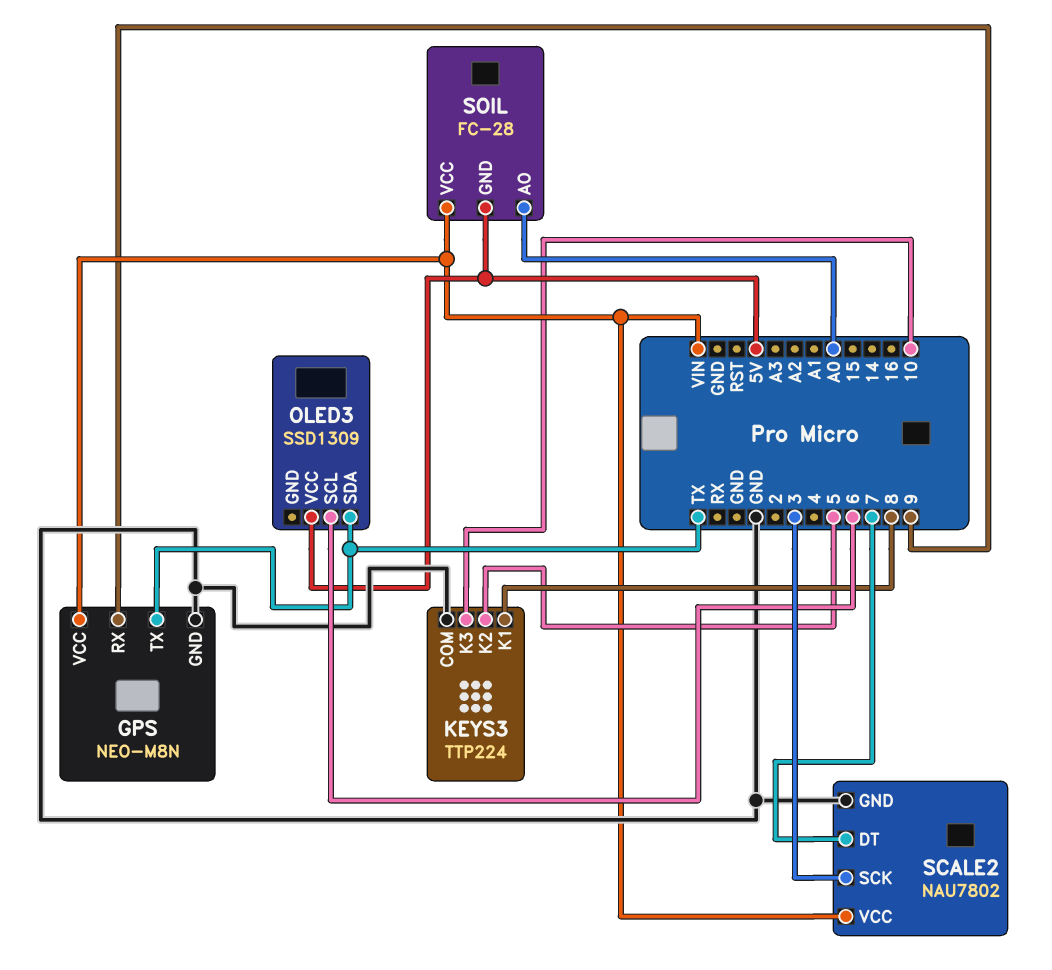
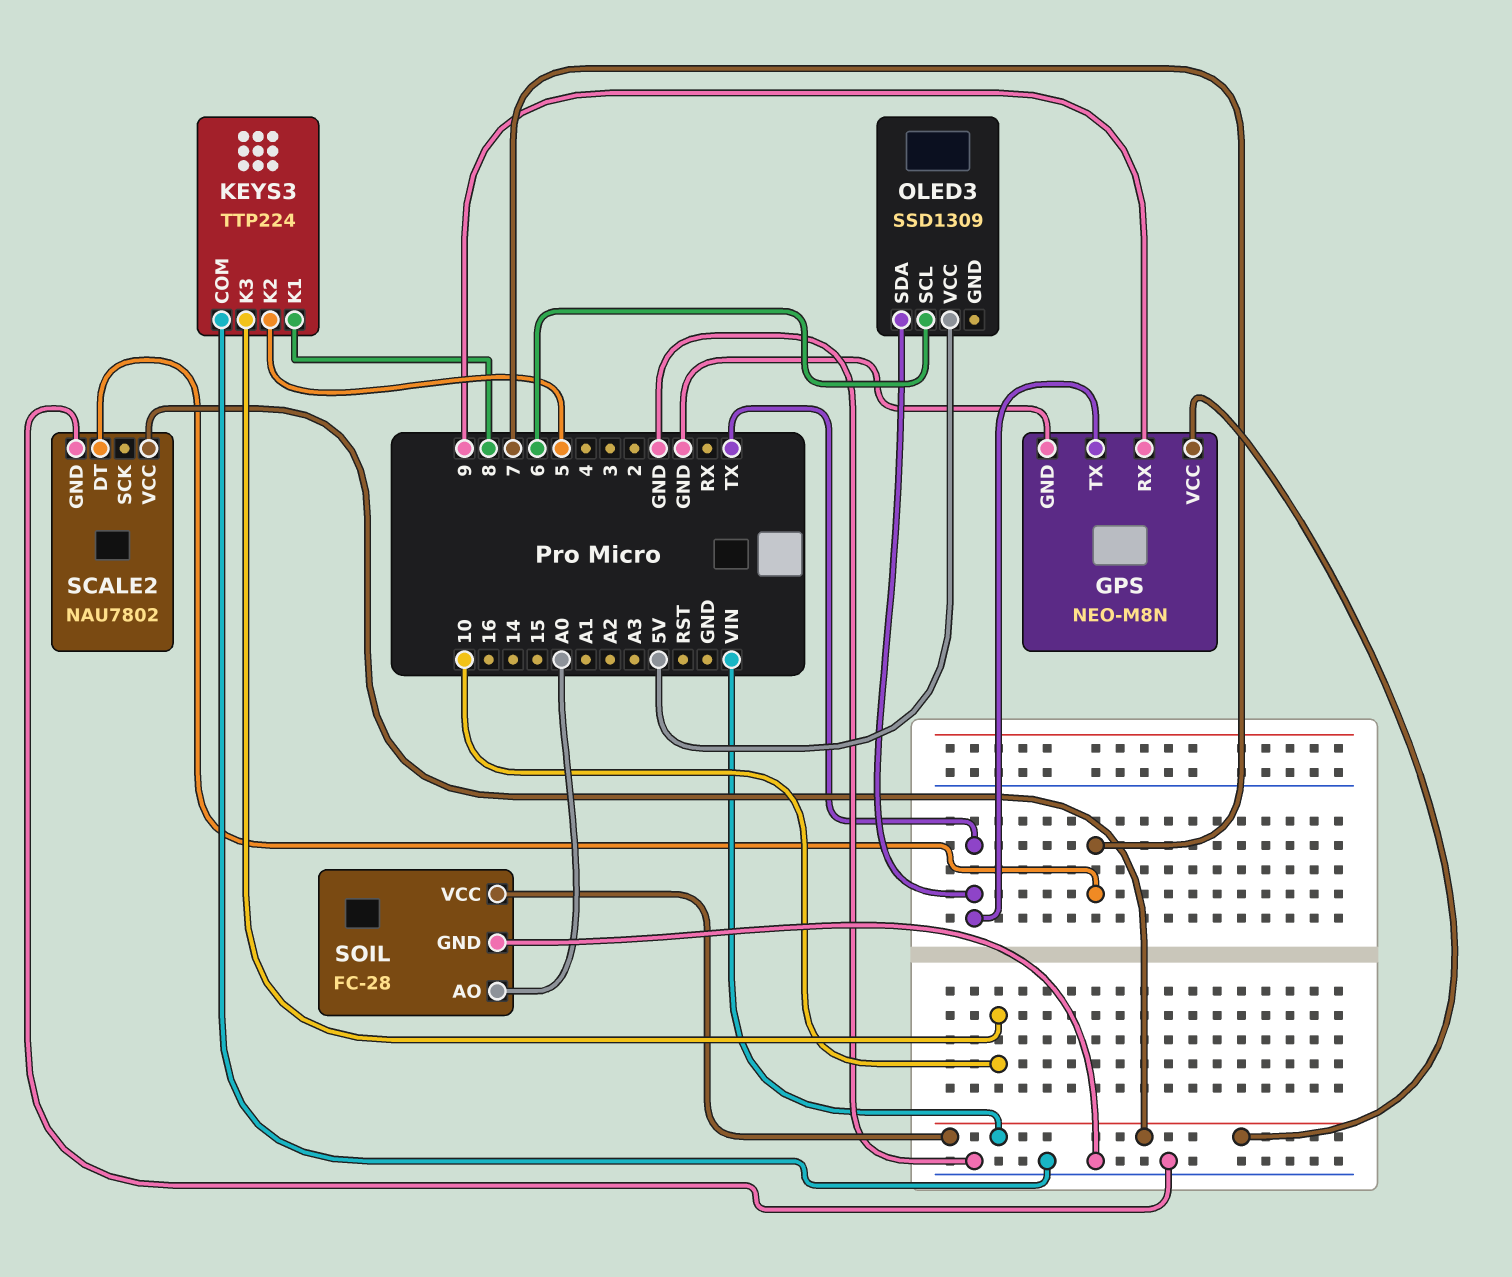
SCALE2 pin SCK: 3 -> none
SOIL pin GND: 5V -> GND

